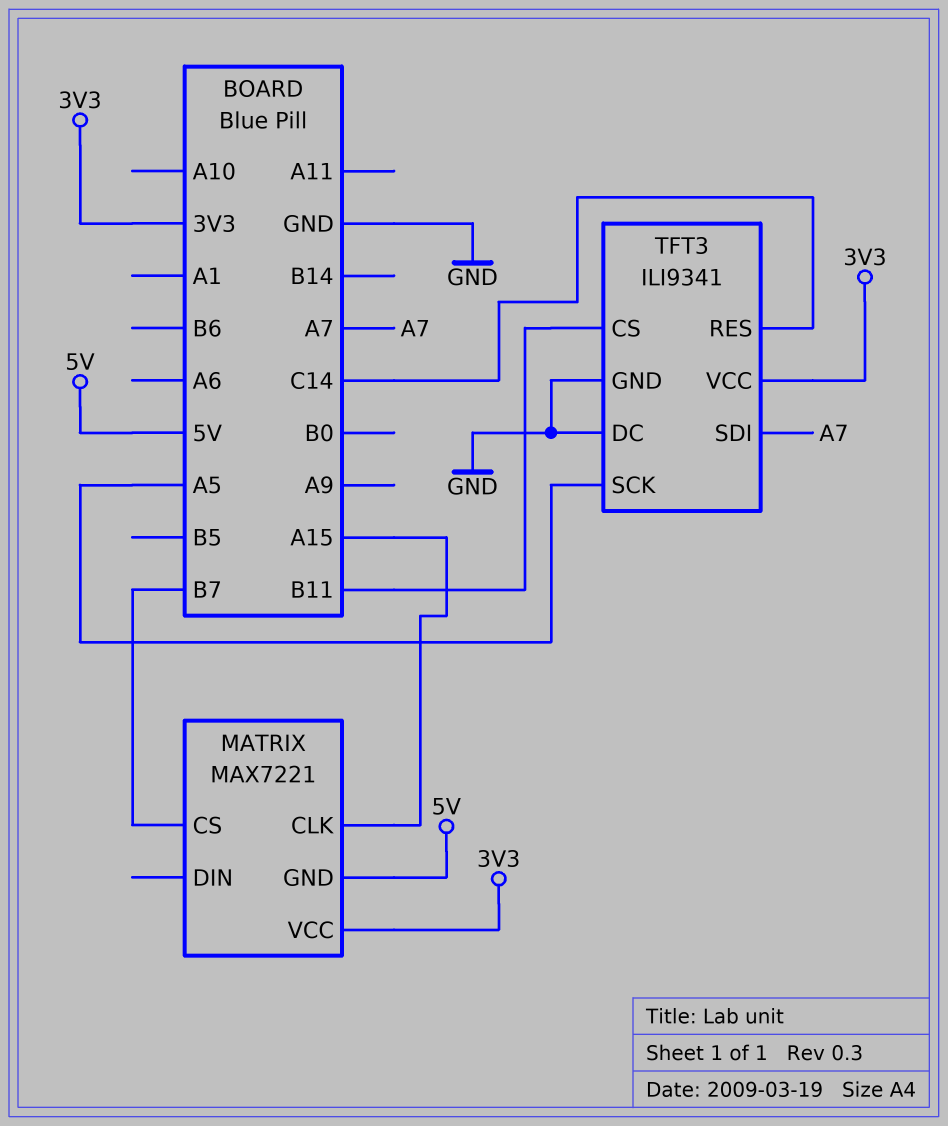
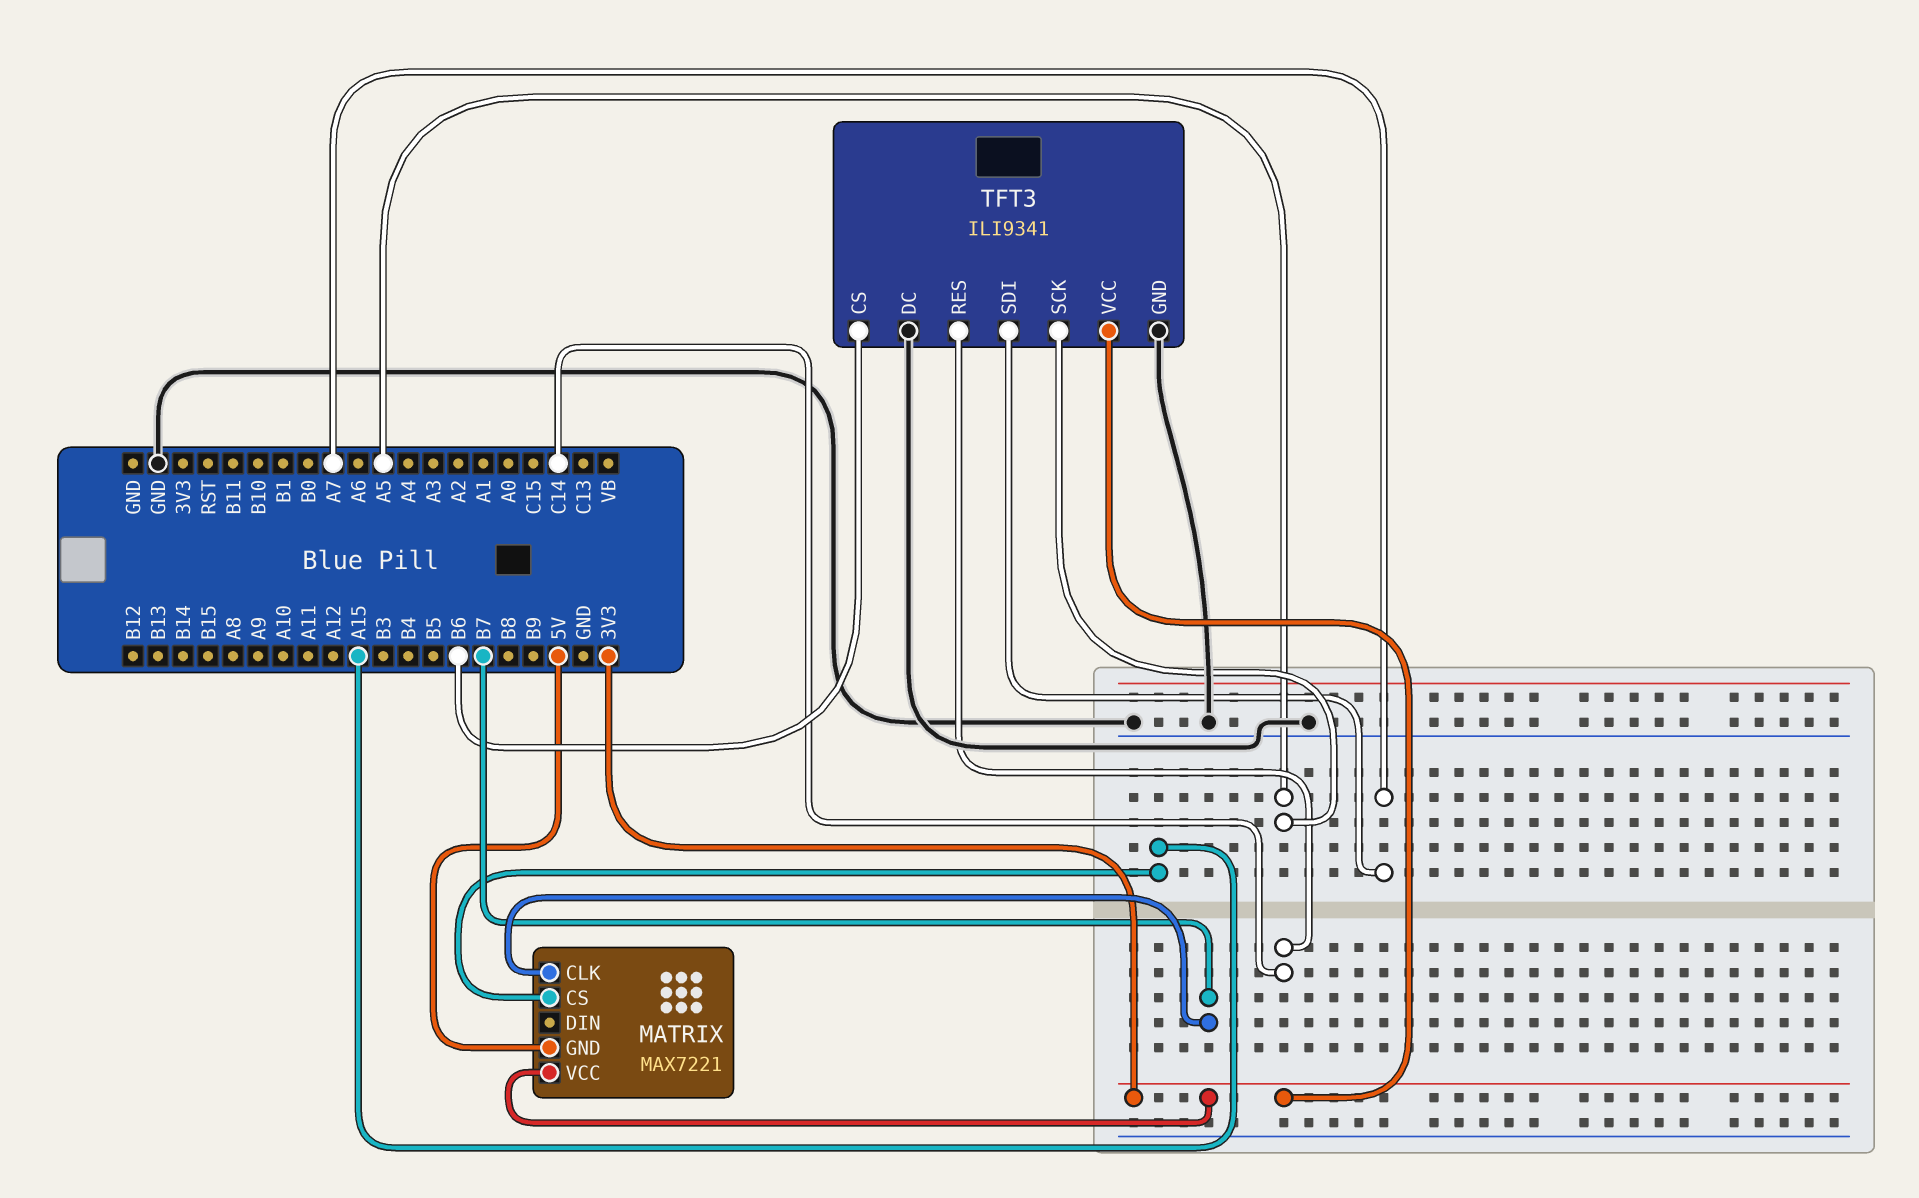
MATRIX pin CLK: A15 -> B7
MATRIX pin CS: B7 -> A15
TFT3 pin CS: B11 -> B6

